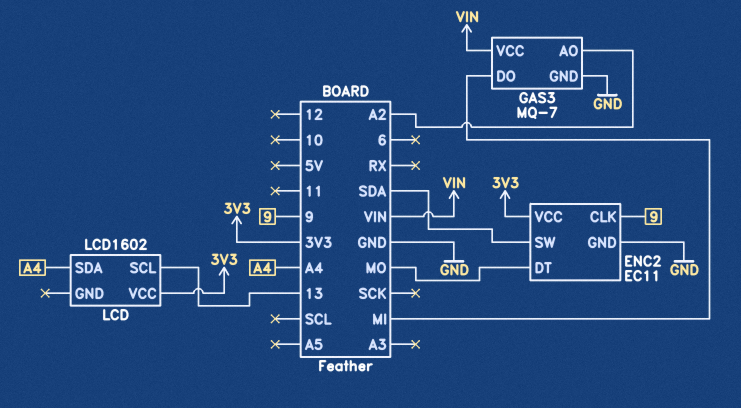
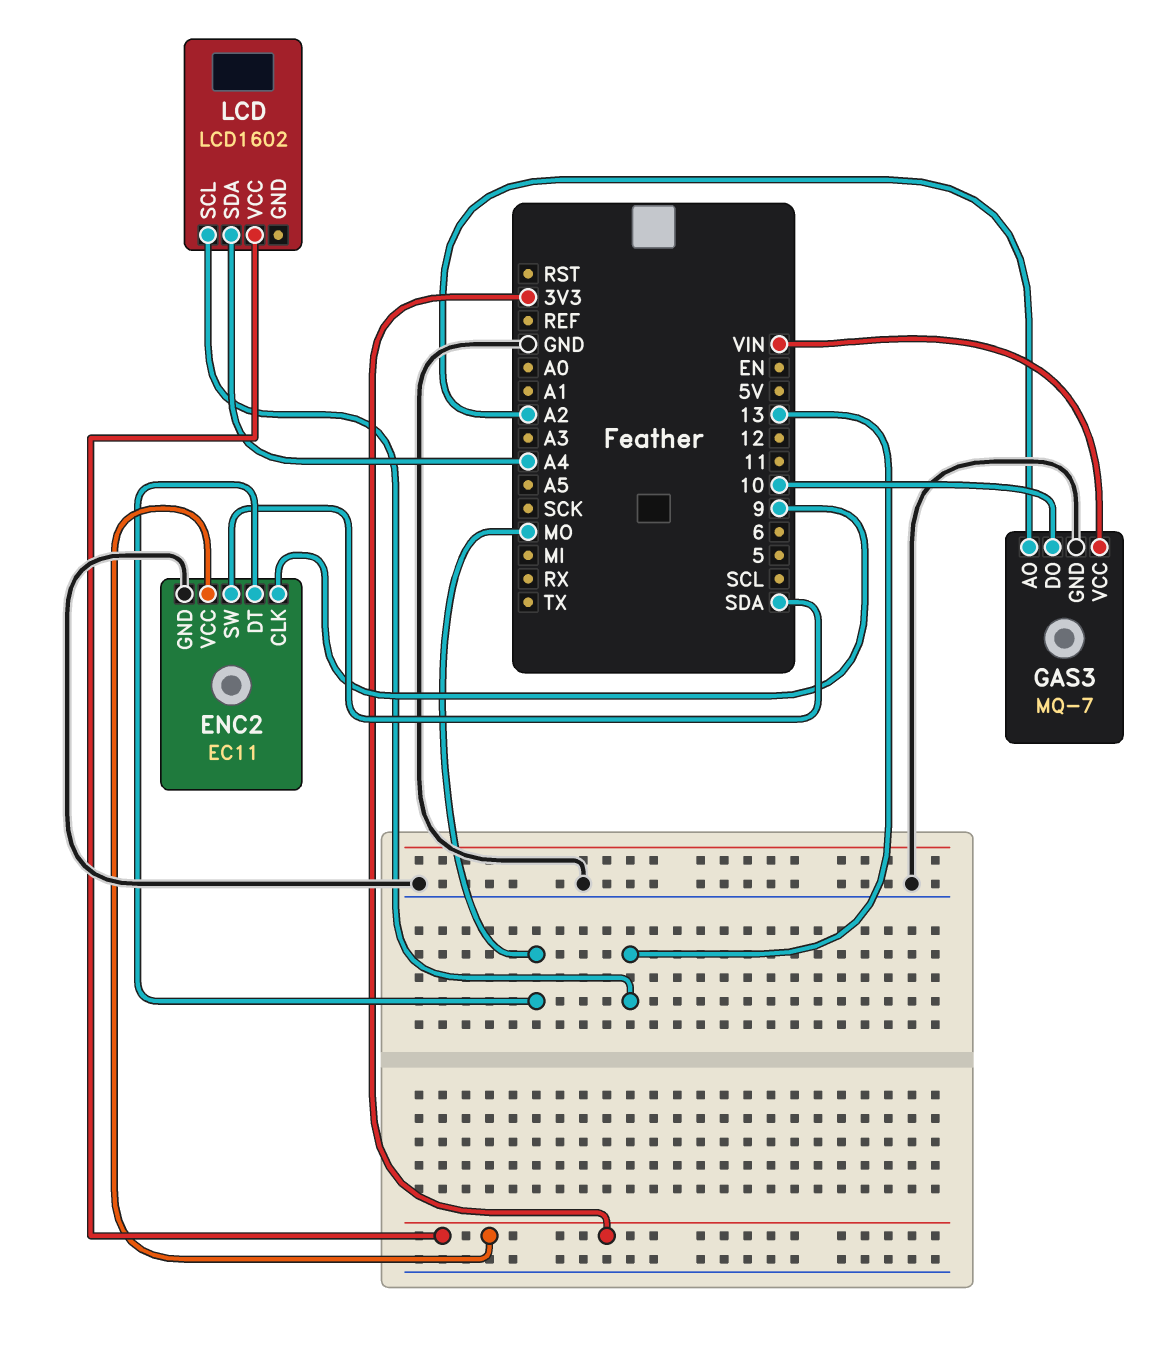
GAS3 pin DO: MI -> 10

